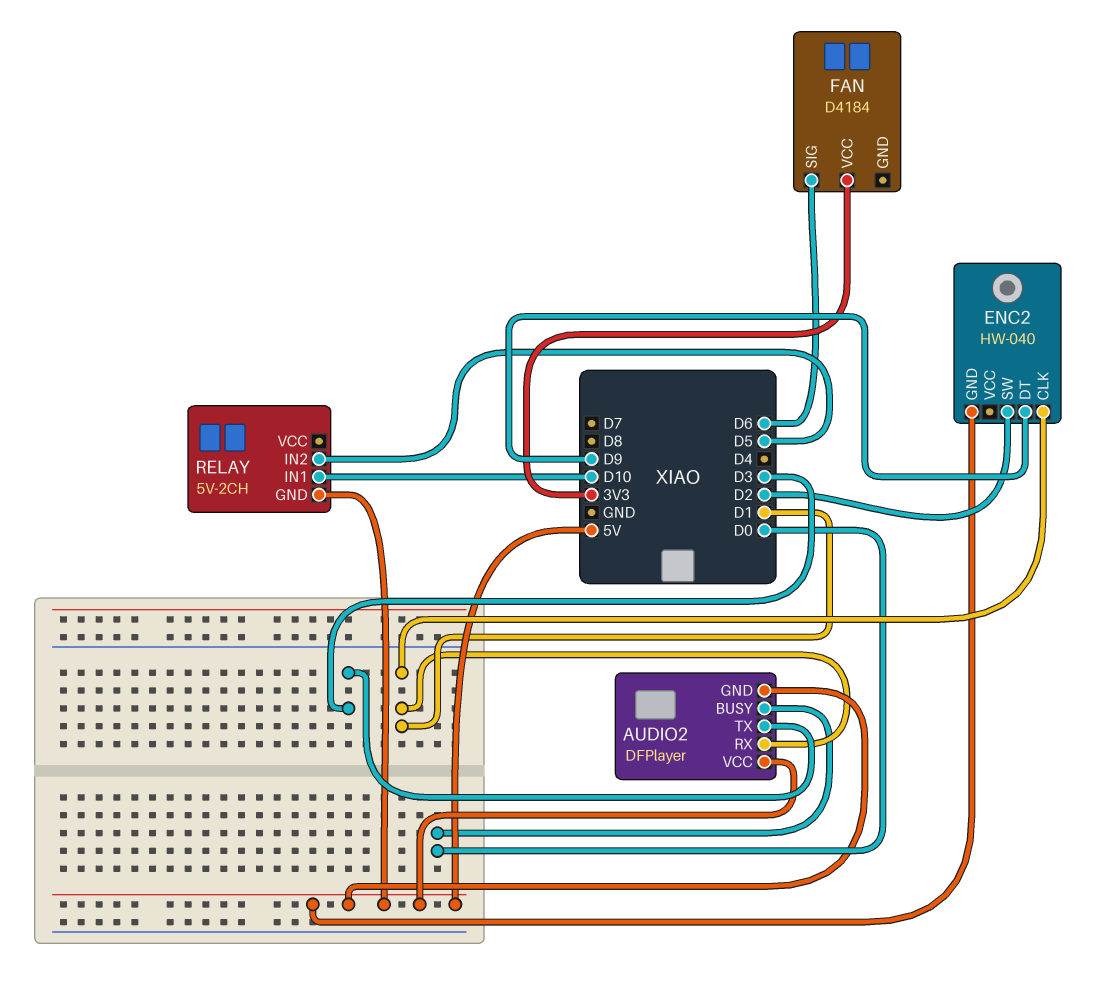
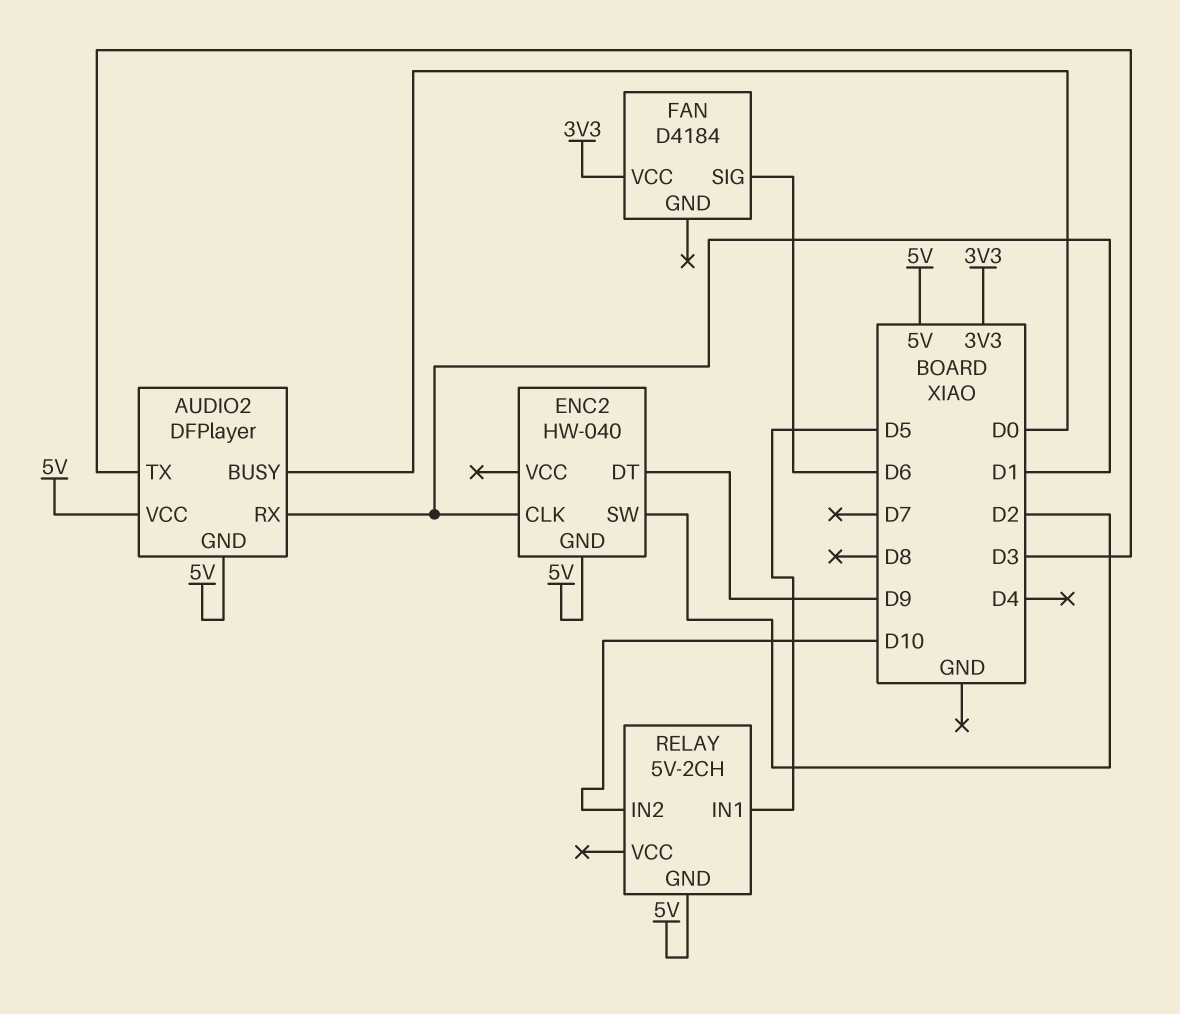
RELAY pin IN1: D10 -> D5
RELAY pin IN2: D5 -> D10

